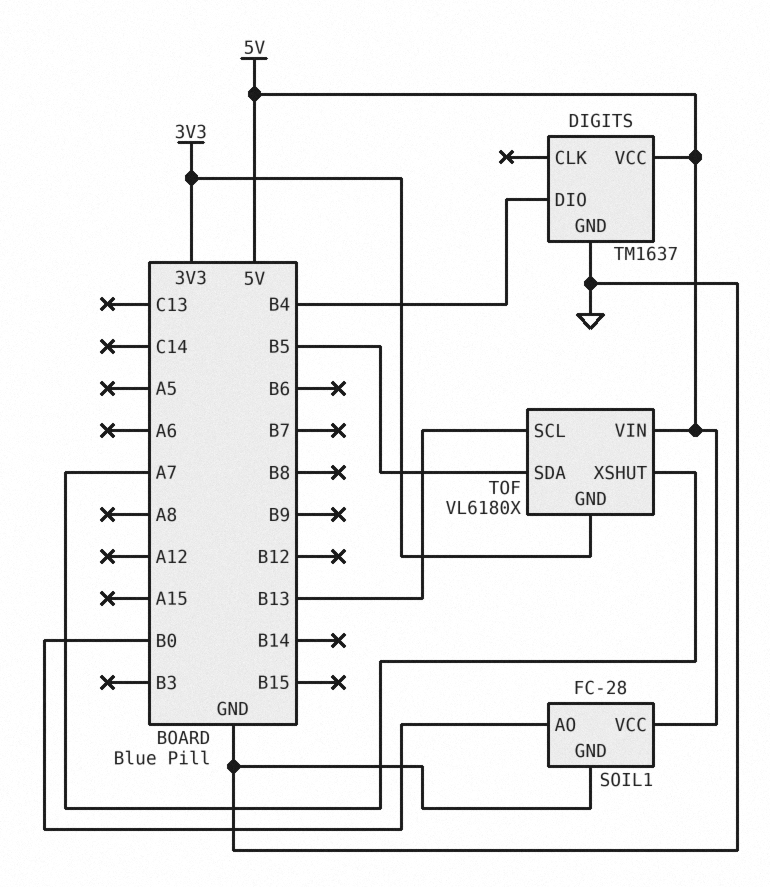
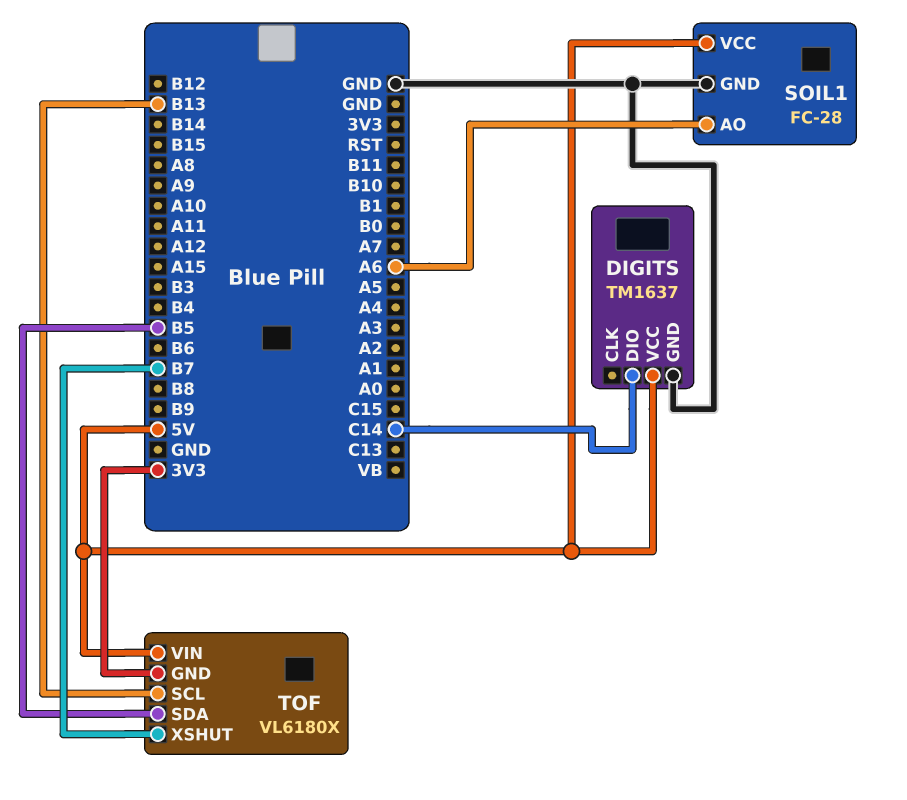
DIGITS pin DIO: B4 -> C14
SOIL1 pin AO: B0 -> A6
TOF pin XSHUT: A7 -> B7

